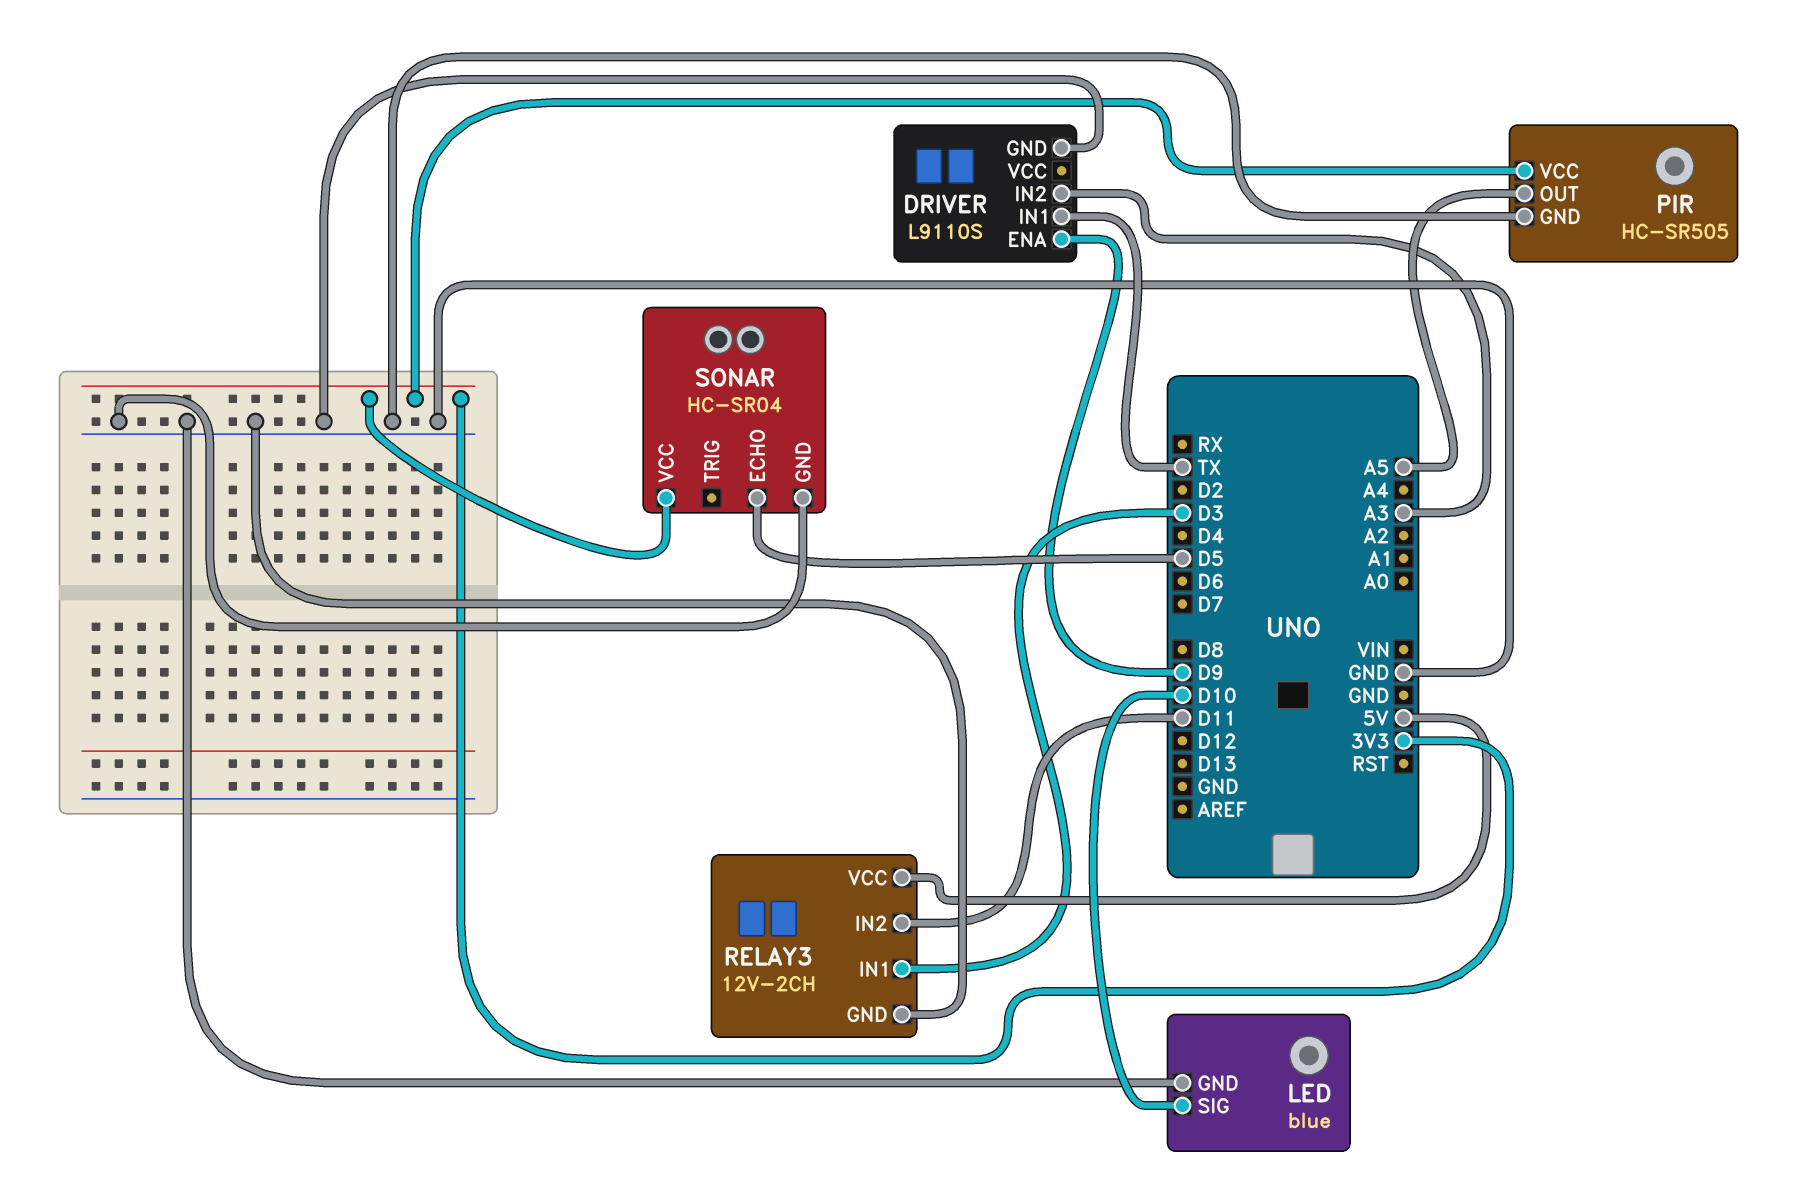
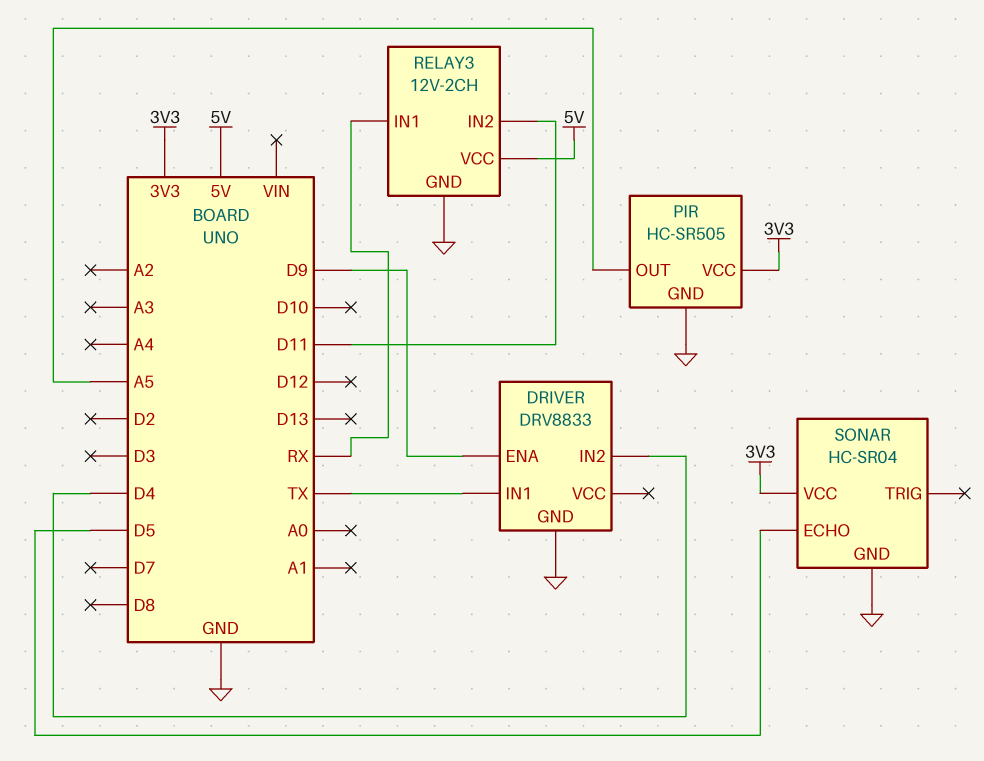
DRIVER: L9110S -> DRV8833
DRIVER pin IN2: A3 -> D4
LED: blue -> none
LED pin GND: GND -> none
LED pin SIG: D10 -> none
RELAY3 pin IN1: D3 -> RX

